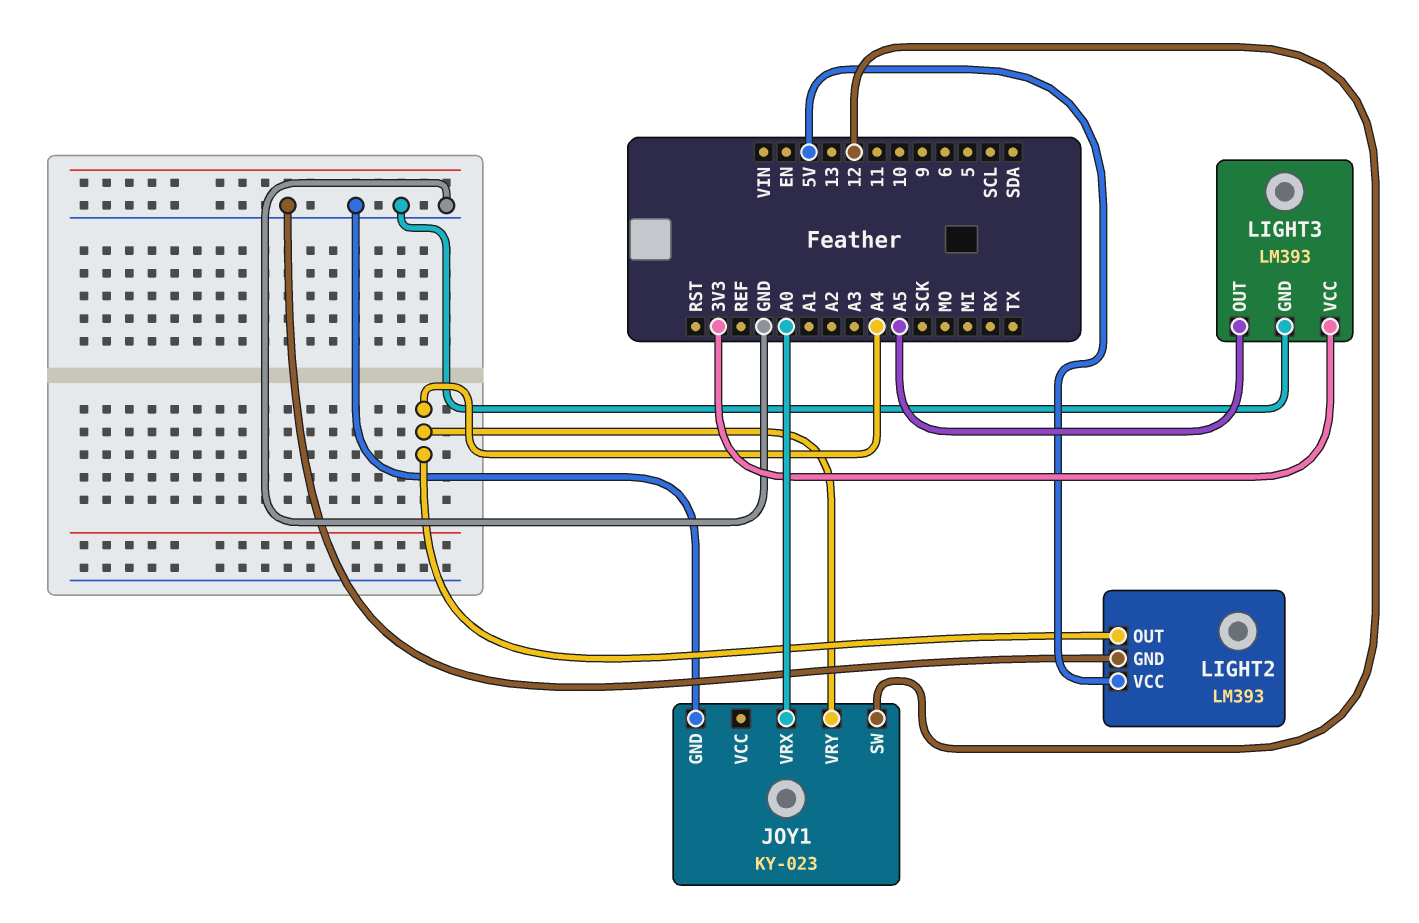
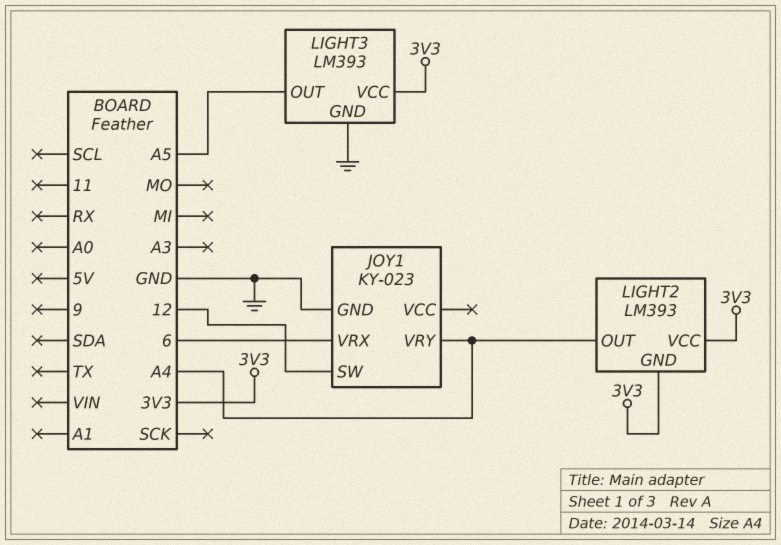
JOY1 pin VRX: A0 -> 6
LIGHT2 pin GND: GND -> 3V3
LIGHT2 pin VCC: 5V -> 3V3

